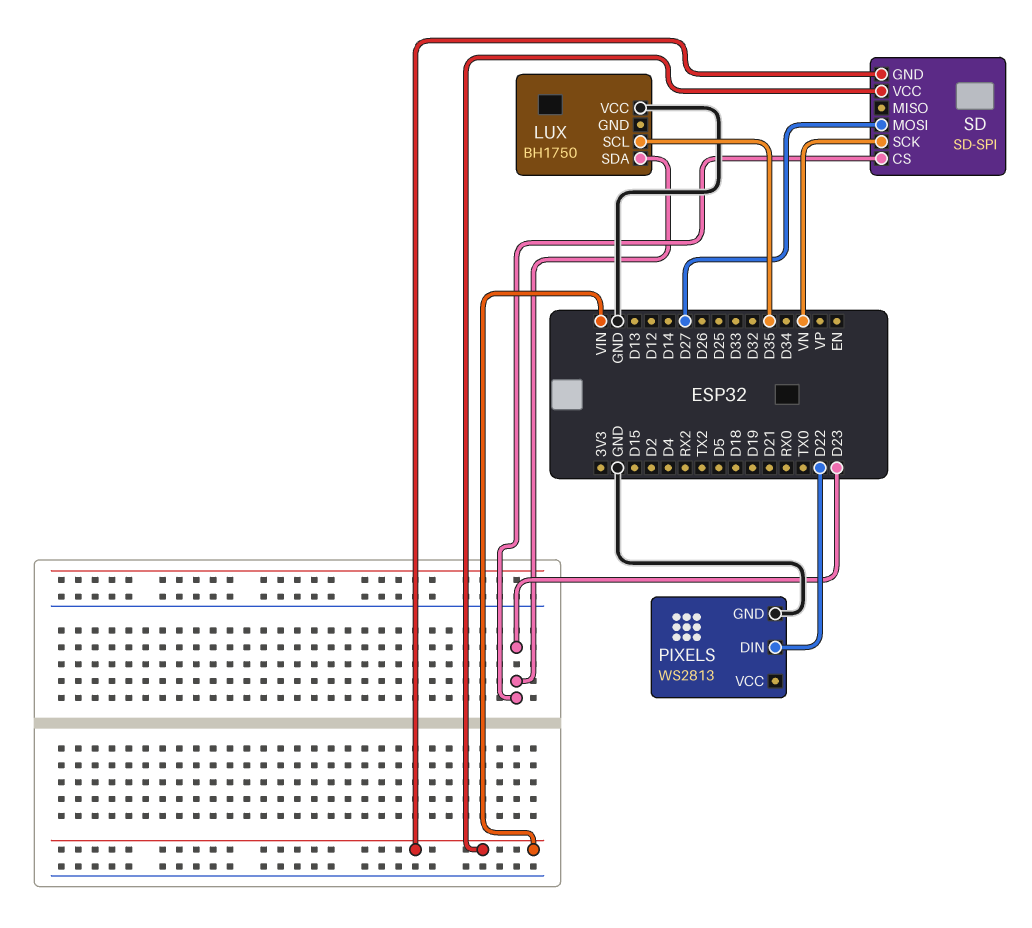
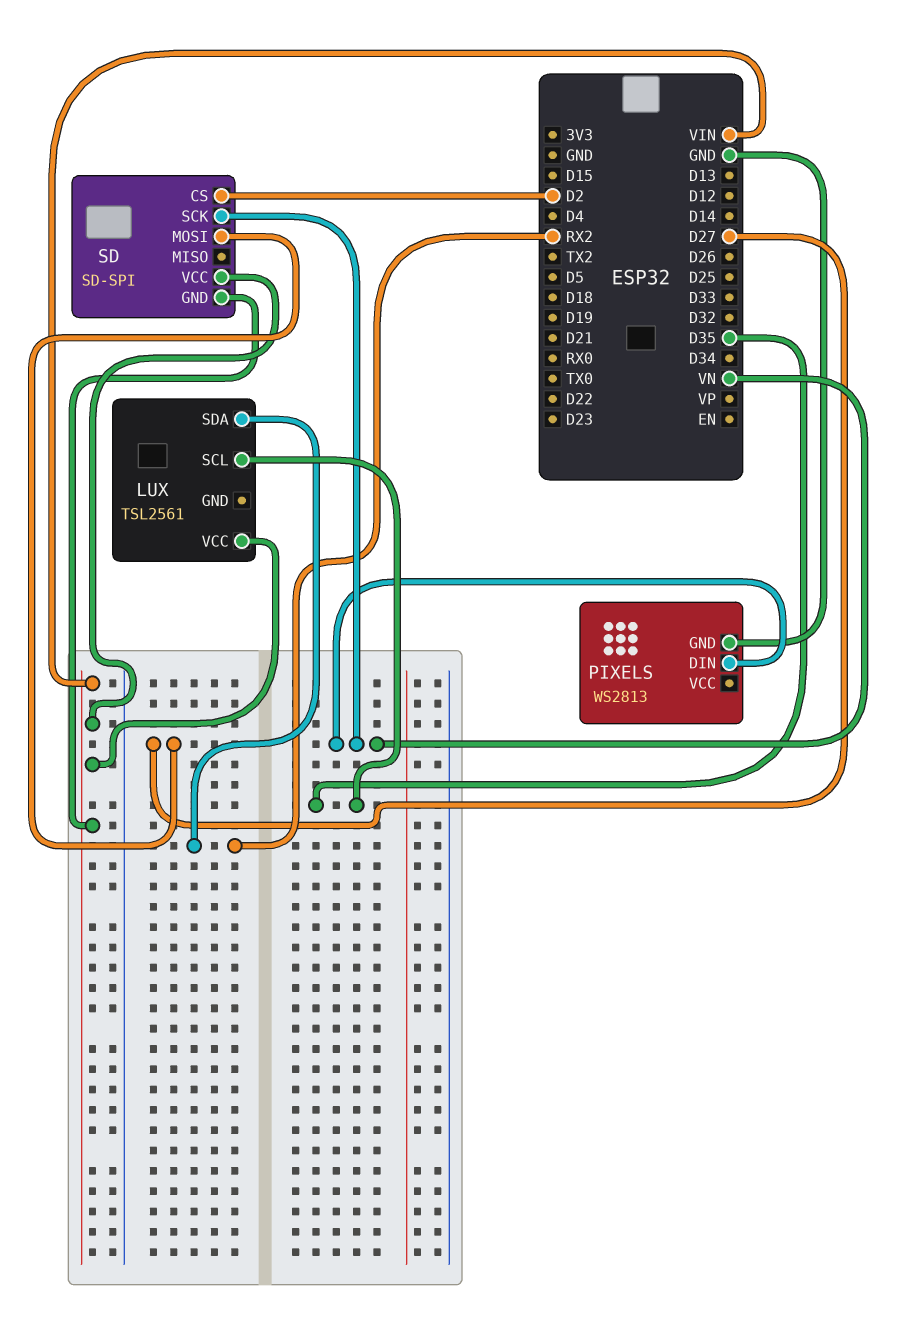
LUX: BH1750 -> TSL2561
LUX pin SDA: D23 -> RX2
LUX pin VCC: GND -> VIN
PIXELS pin DIN: D22 -> VN
SD pin CS: D23 -> D2

